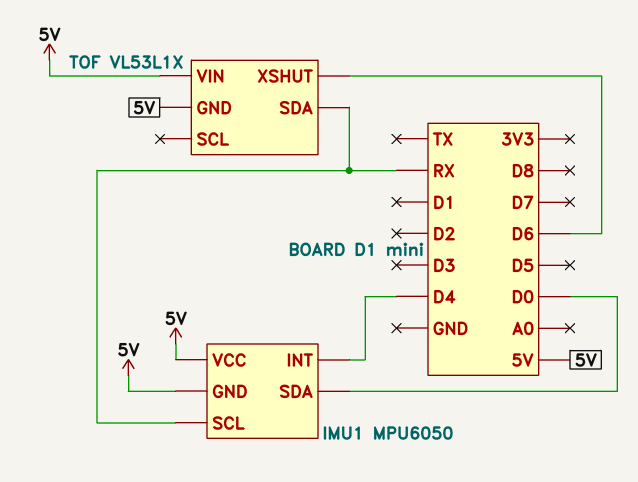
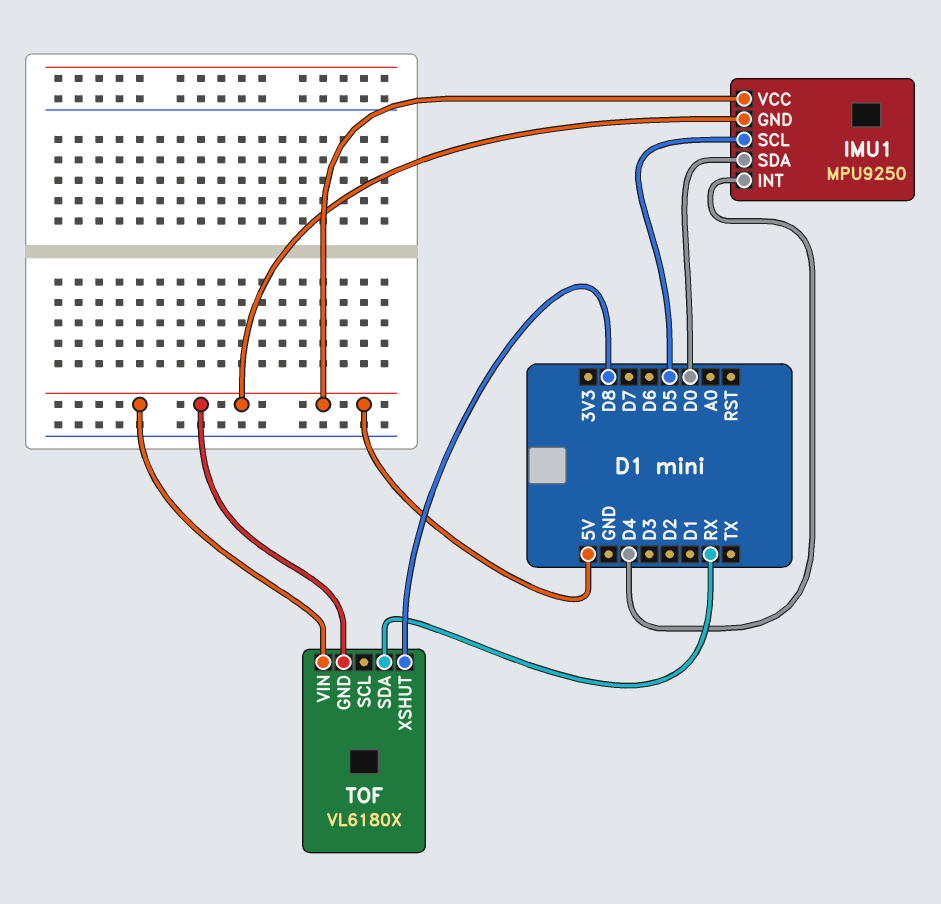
IMU1: MPU6050 -> MPU9250
IMU1 pin SCL: RX -> D5
TOF: VL53L1X -> VL6180X
TOF pin XSHUT: D6 -> D8

